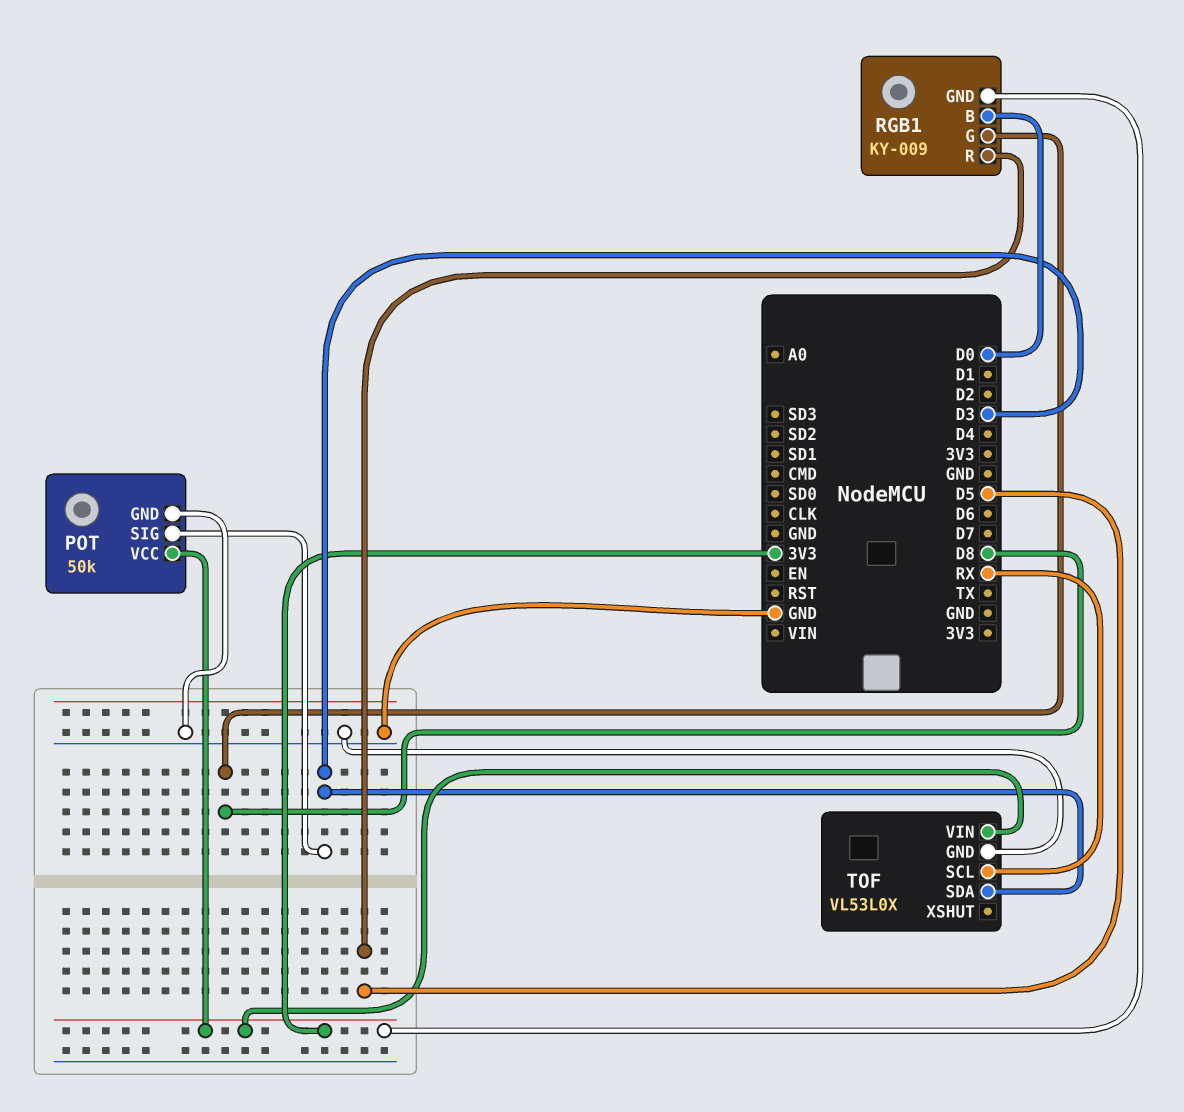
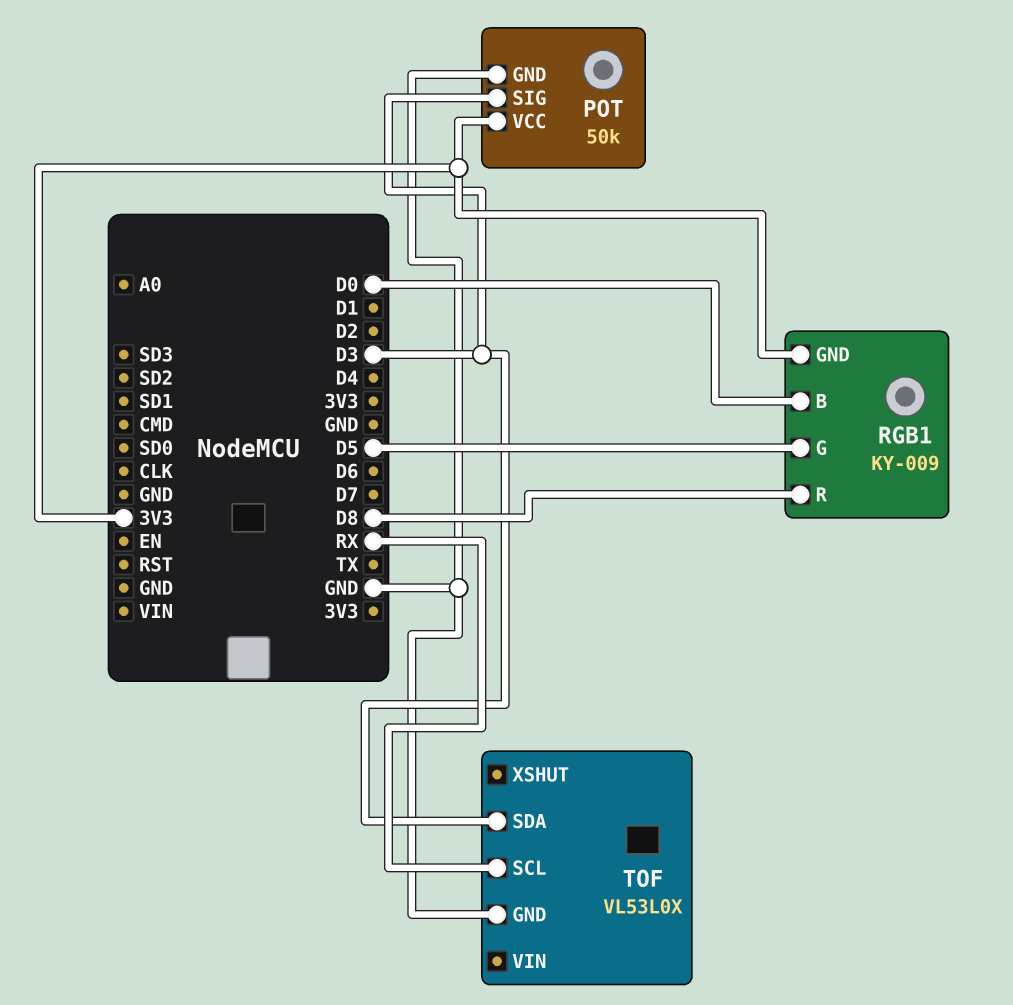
RGB1 pin G: D8 -> D5
RGB1 pin R: D5 -> D8
TOF pin VIN: 3V3 -> none

